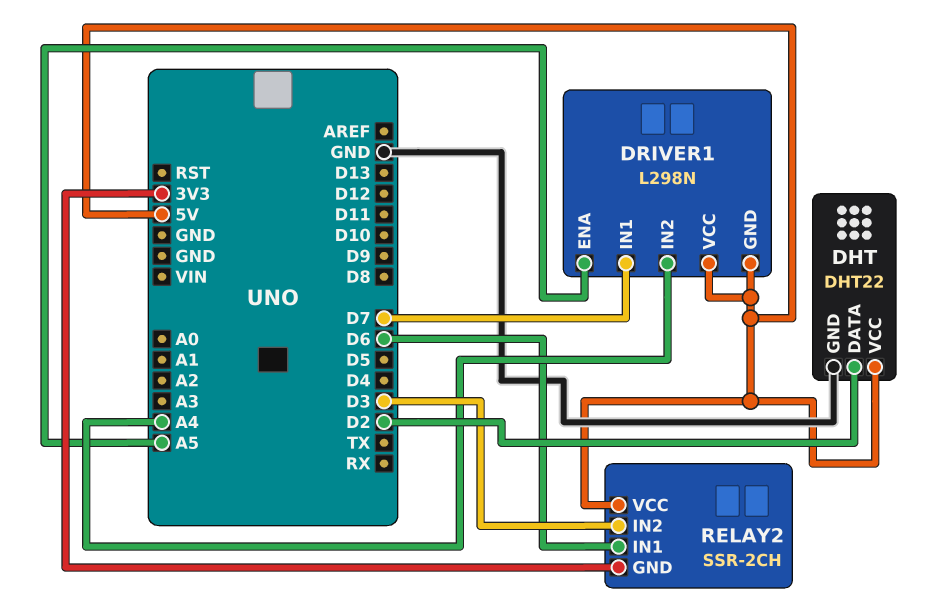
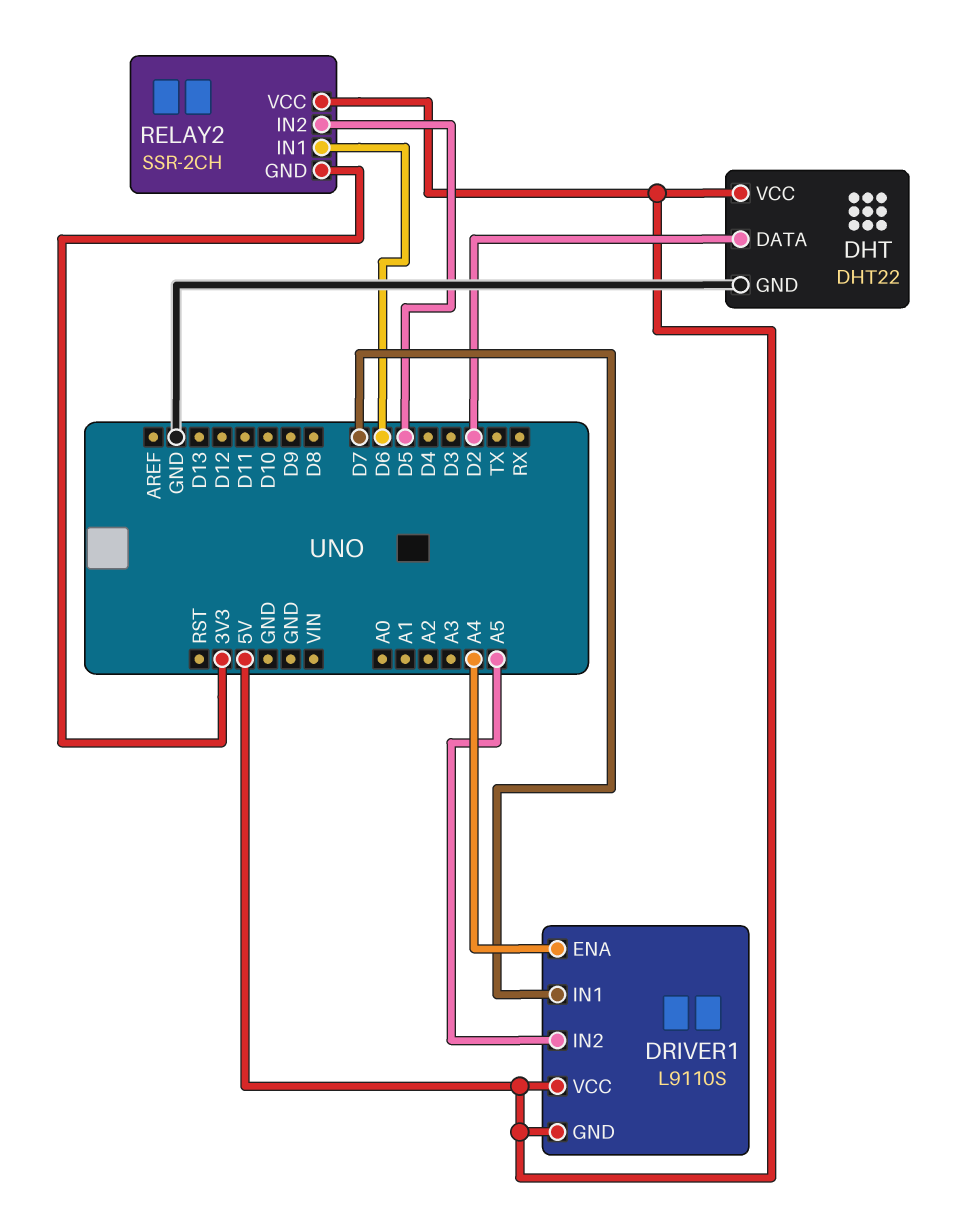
DRIVER1: L298N -> L9110S
DRIVER1 pin ENA: A5 -> A4
DRIVER1 pin IN2: A4 -> A5
RELAY2 pin IN2: D3 -> D5

